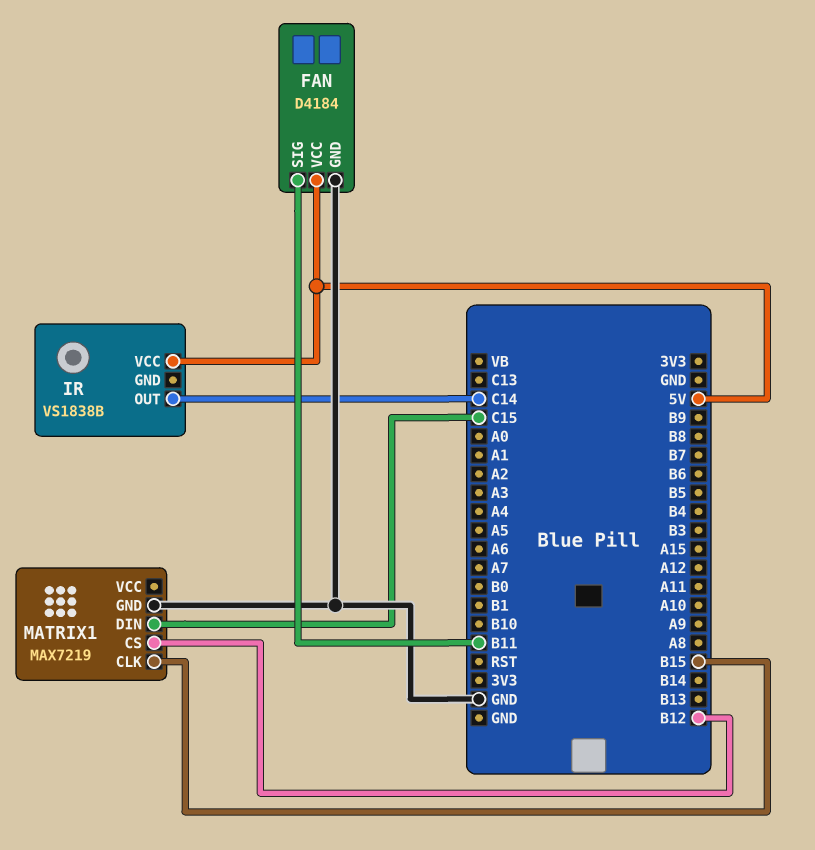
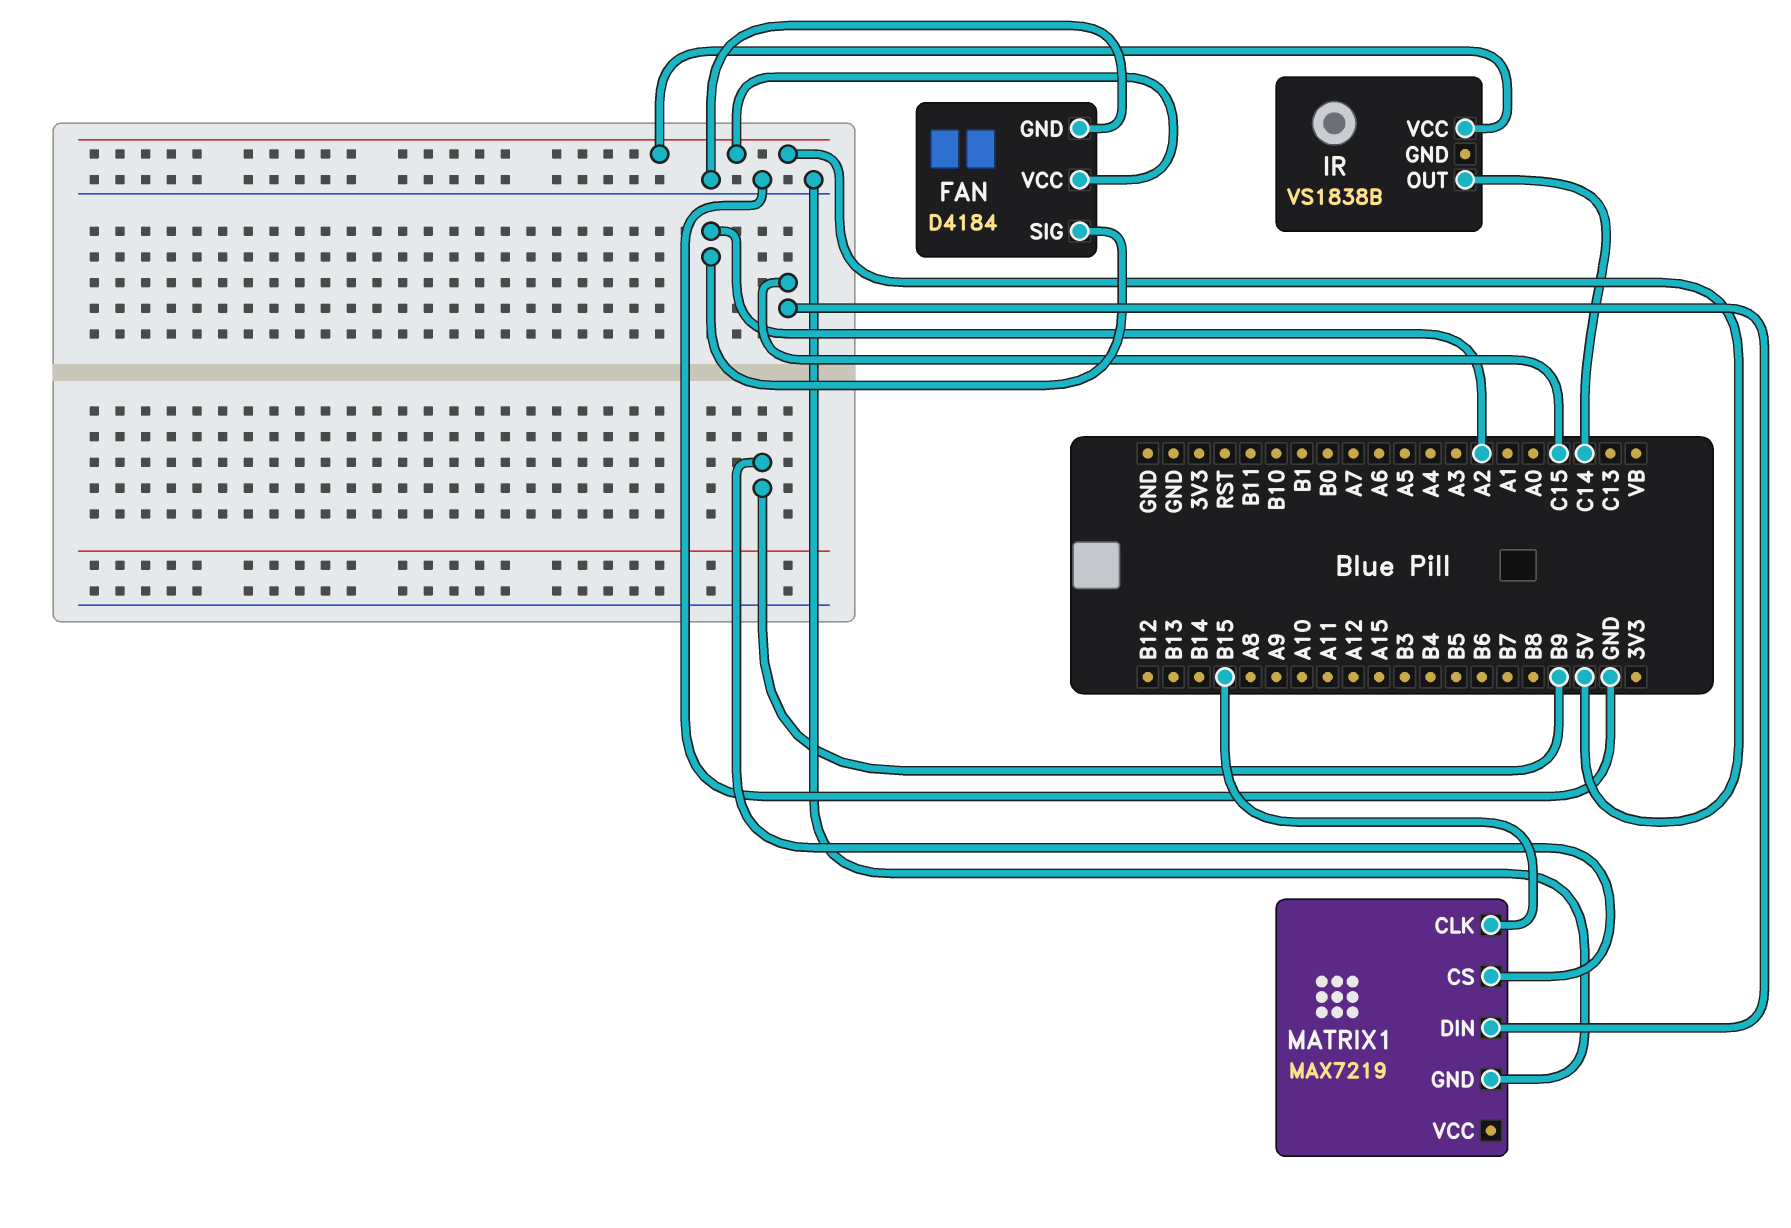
FAN pin SIG: B11 -> A2
MATRIX1 pin CS: B12 -> B9

